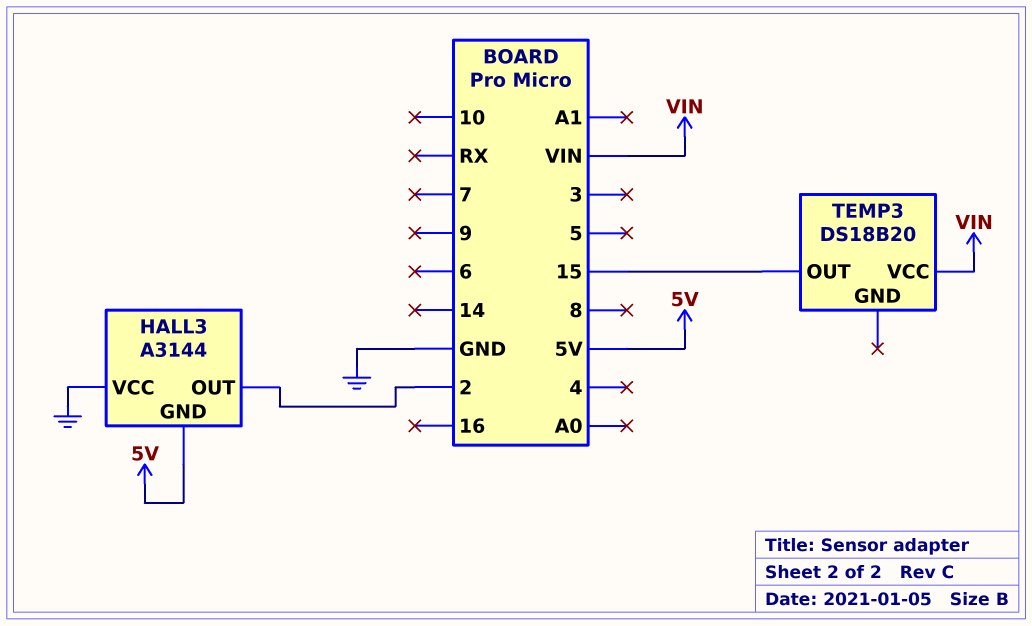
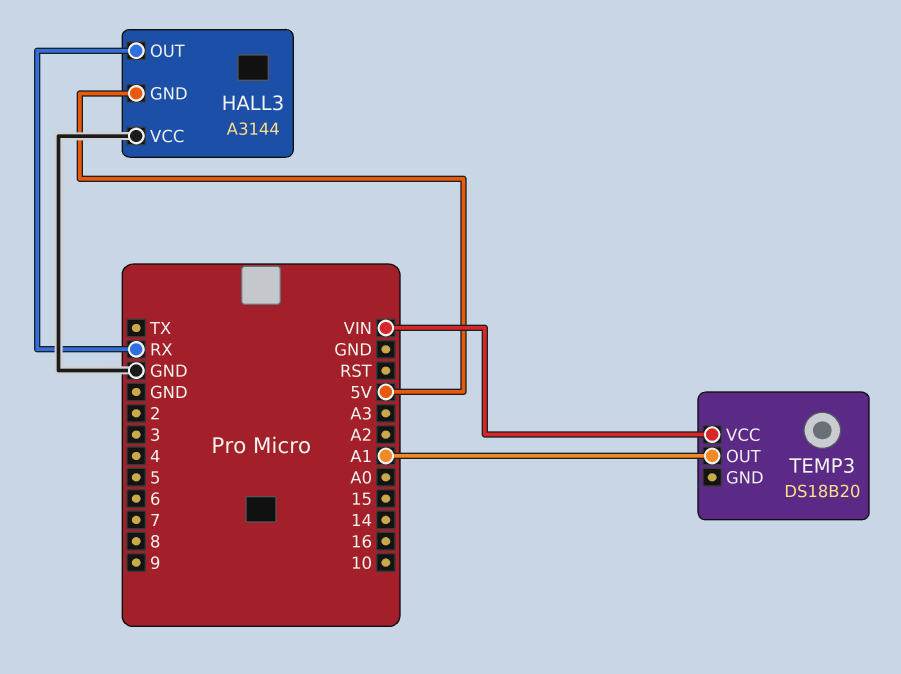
HALL3 pin OUT: 2 -> RX
TEMP3 pin OUT: 15 -> A1

